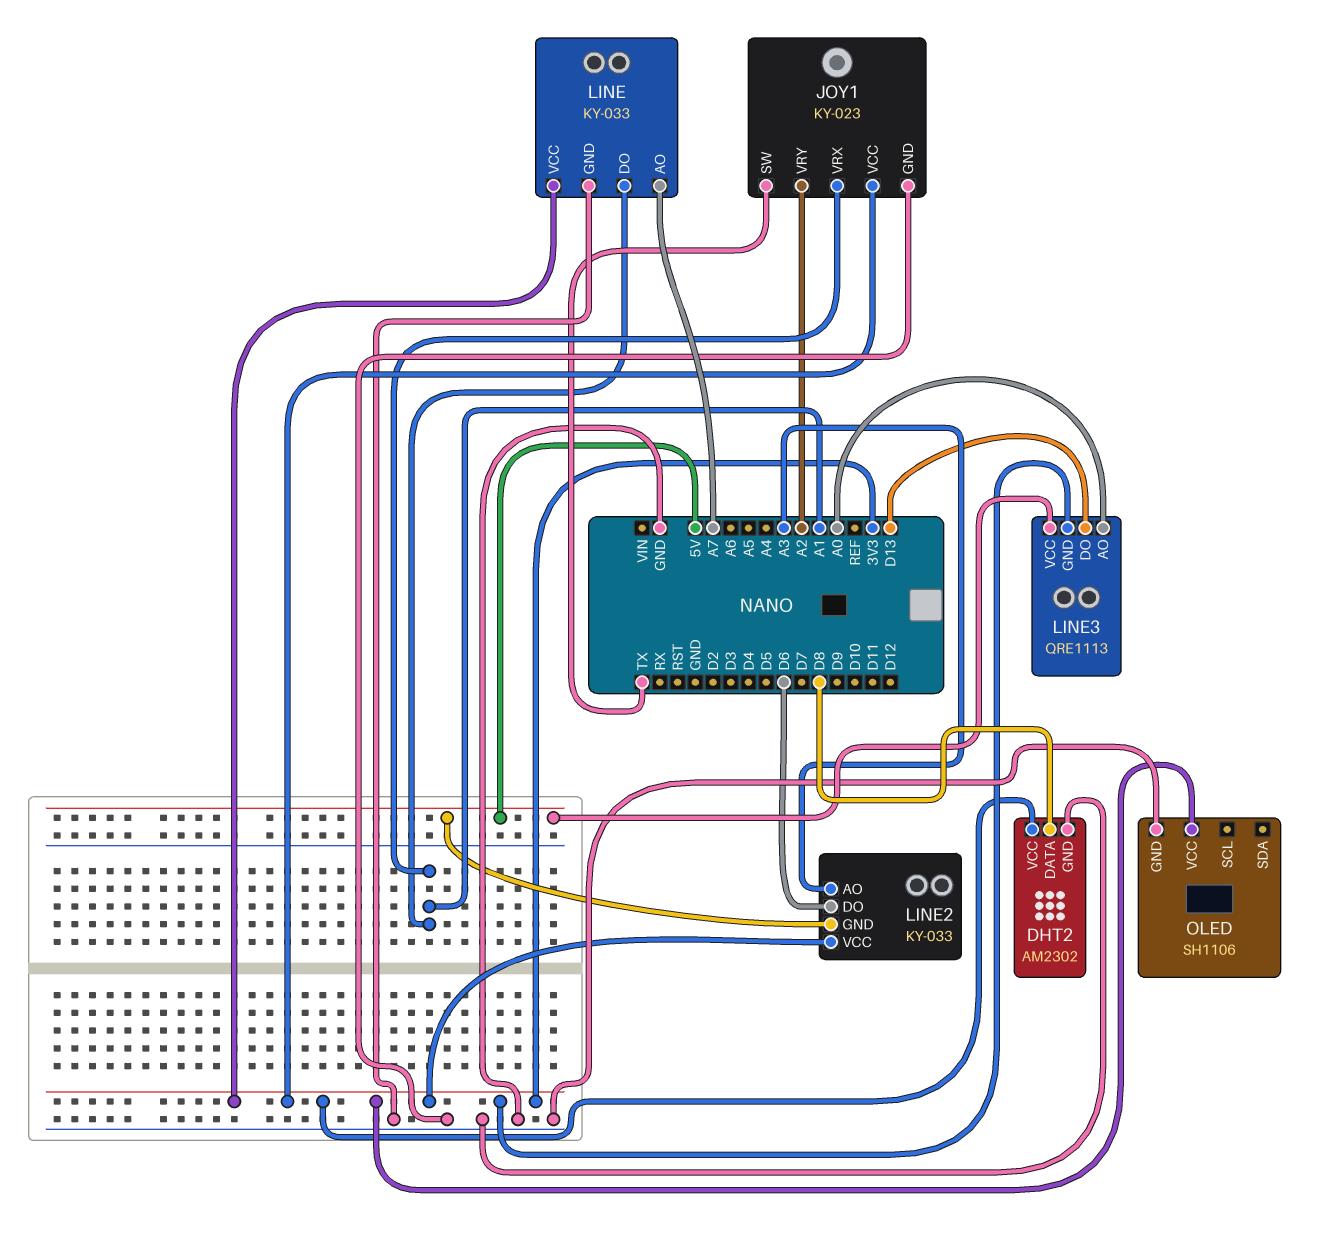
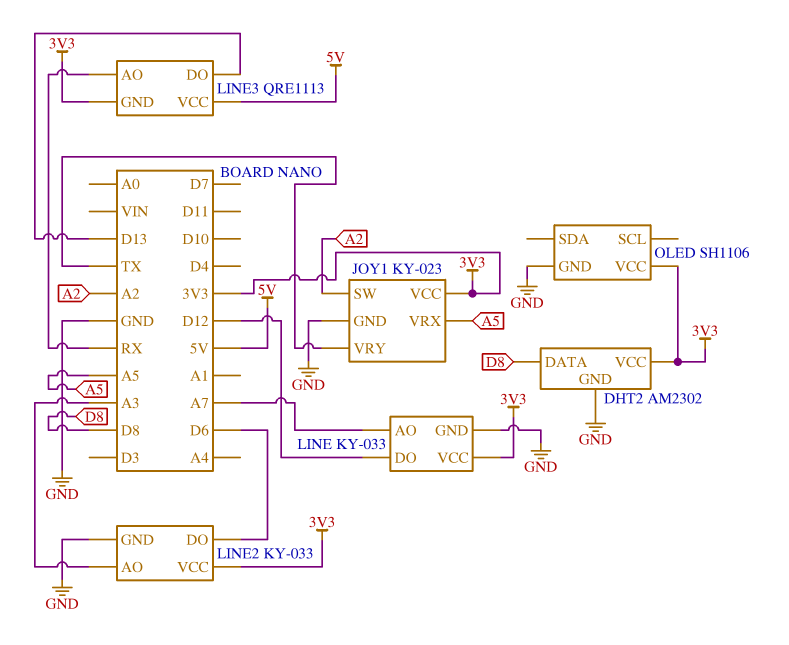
JOY1 pin SW: TX -> A2
JOY1 pin VRX: A1 -> A5
JOY1 pin VRY: A2 -> TX
LINE pin DO: A1 -> D12
LINE2 pin GND: 5V -> GND
LINE3 pin AO: A0 -> RX

